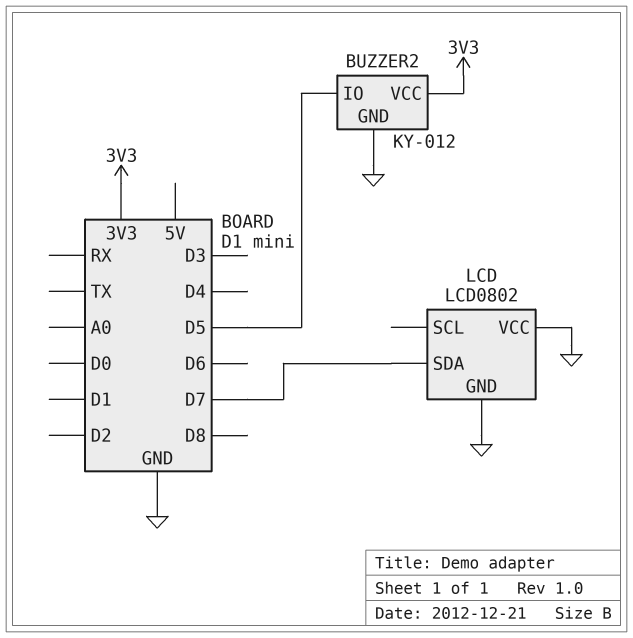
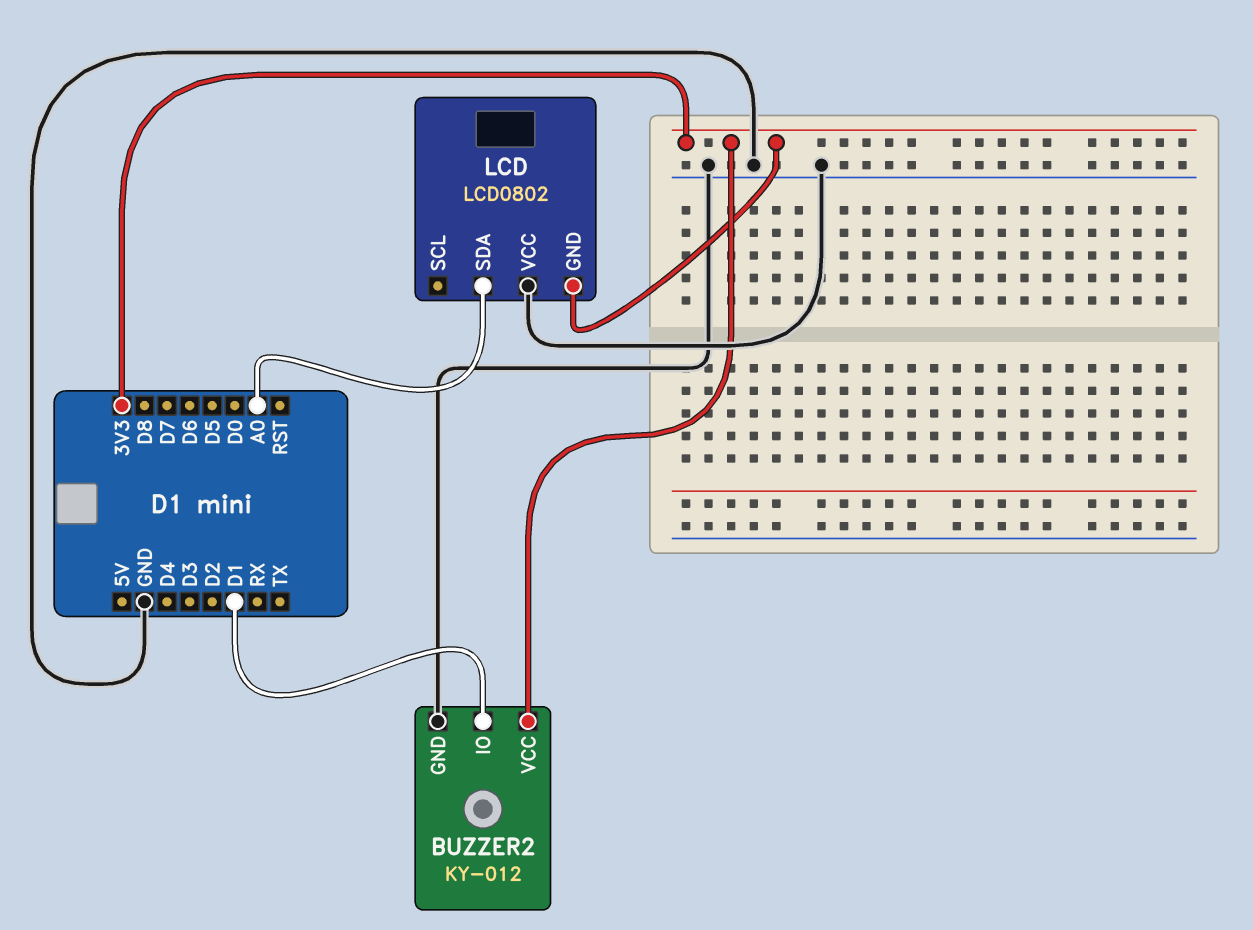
BUZZER2 pin IO: D5 -> D1
LCD pin GND: GND -> 3V3
LCD pin SDA: D7 -> A0

